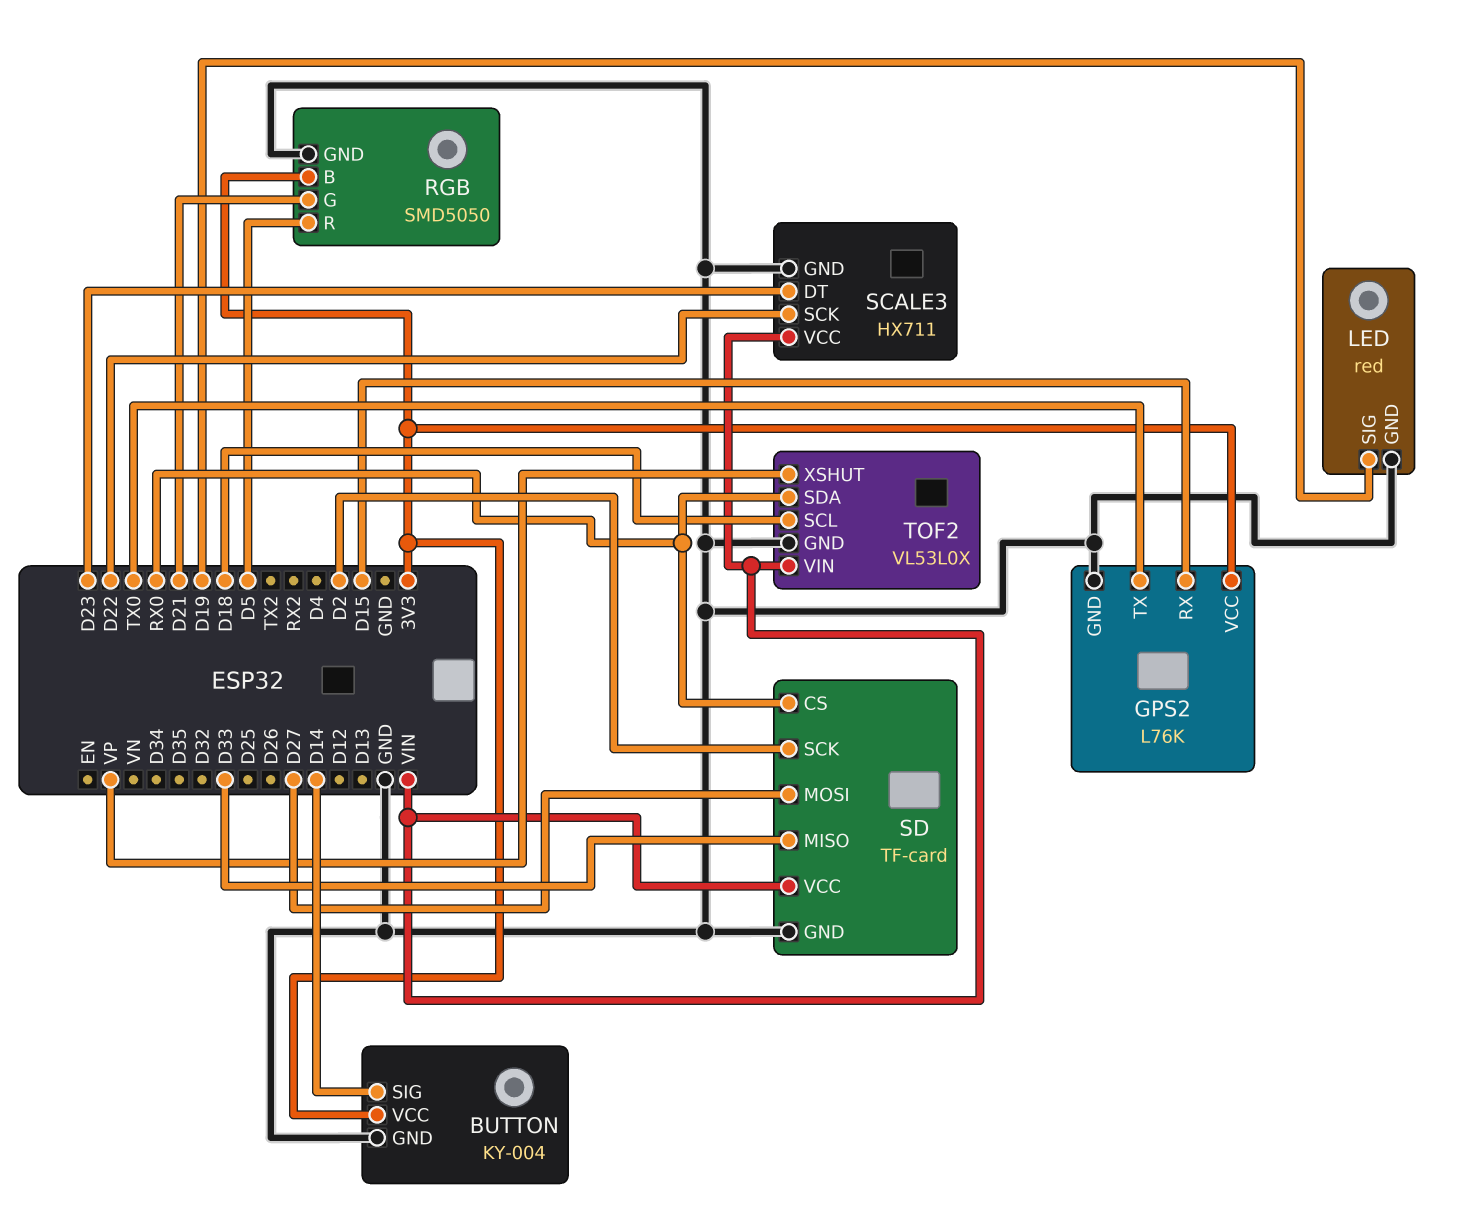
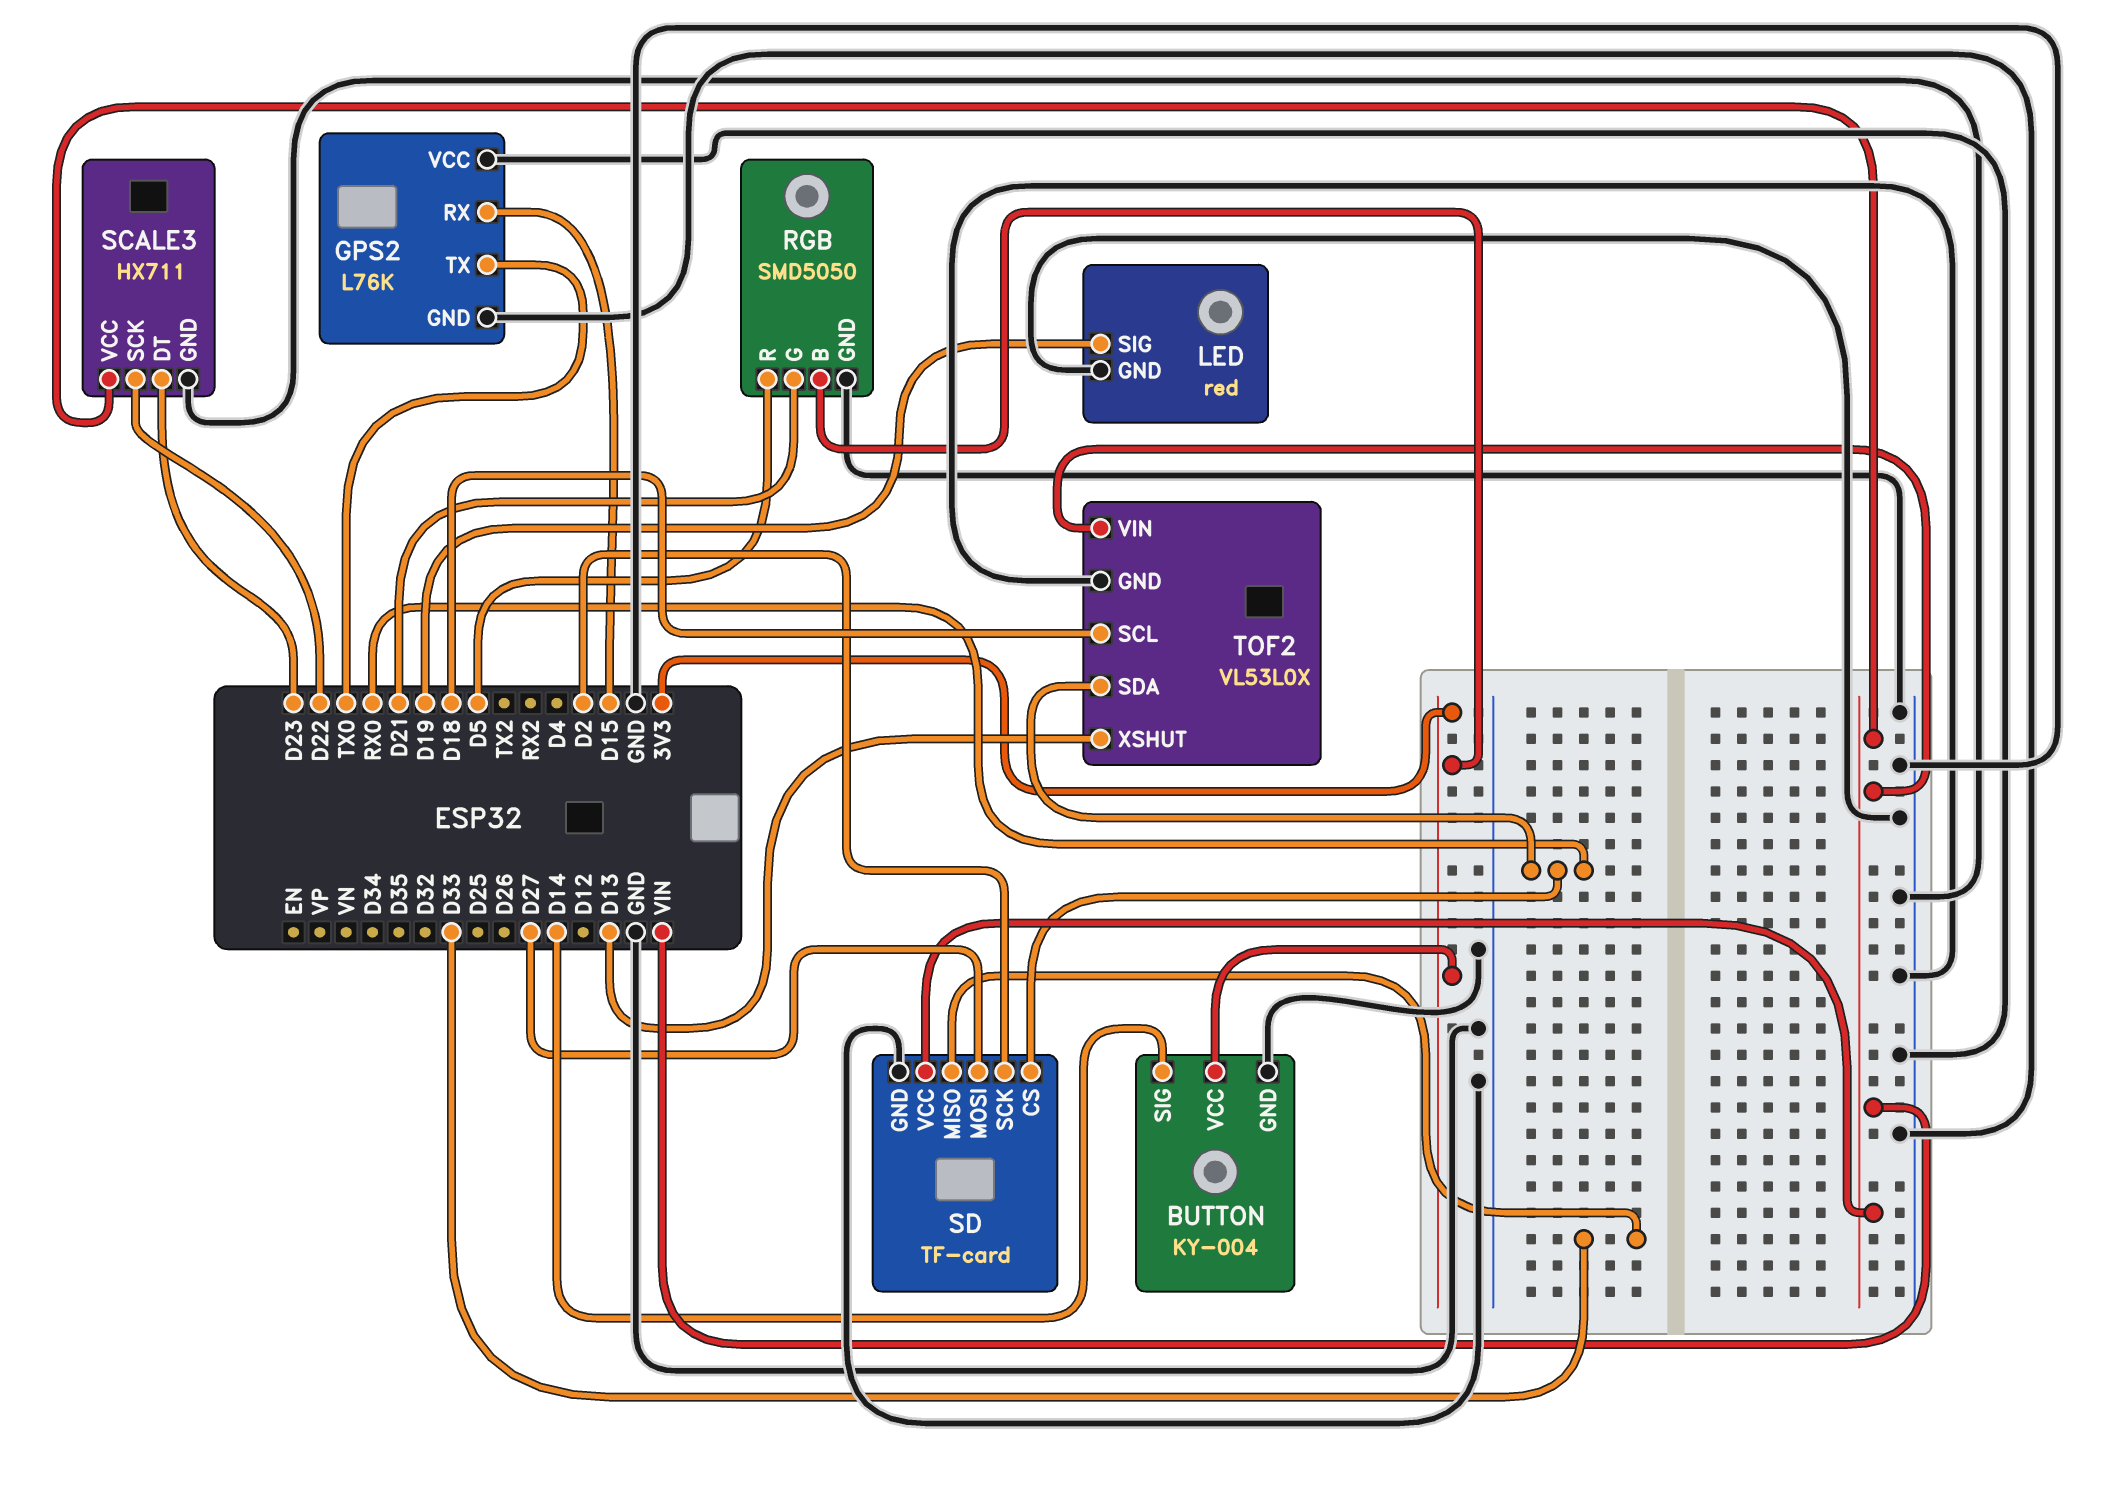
GPS2 pin VCC: 3V3 -> GND
TOF2 pin XSHUT: VP -> D13

